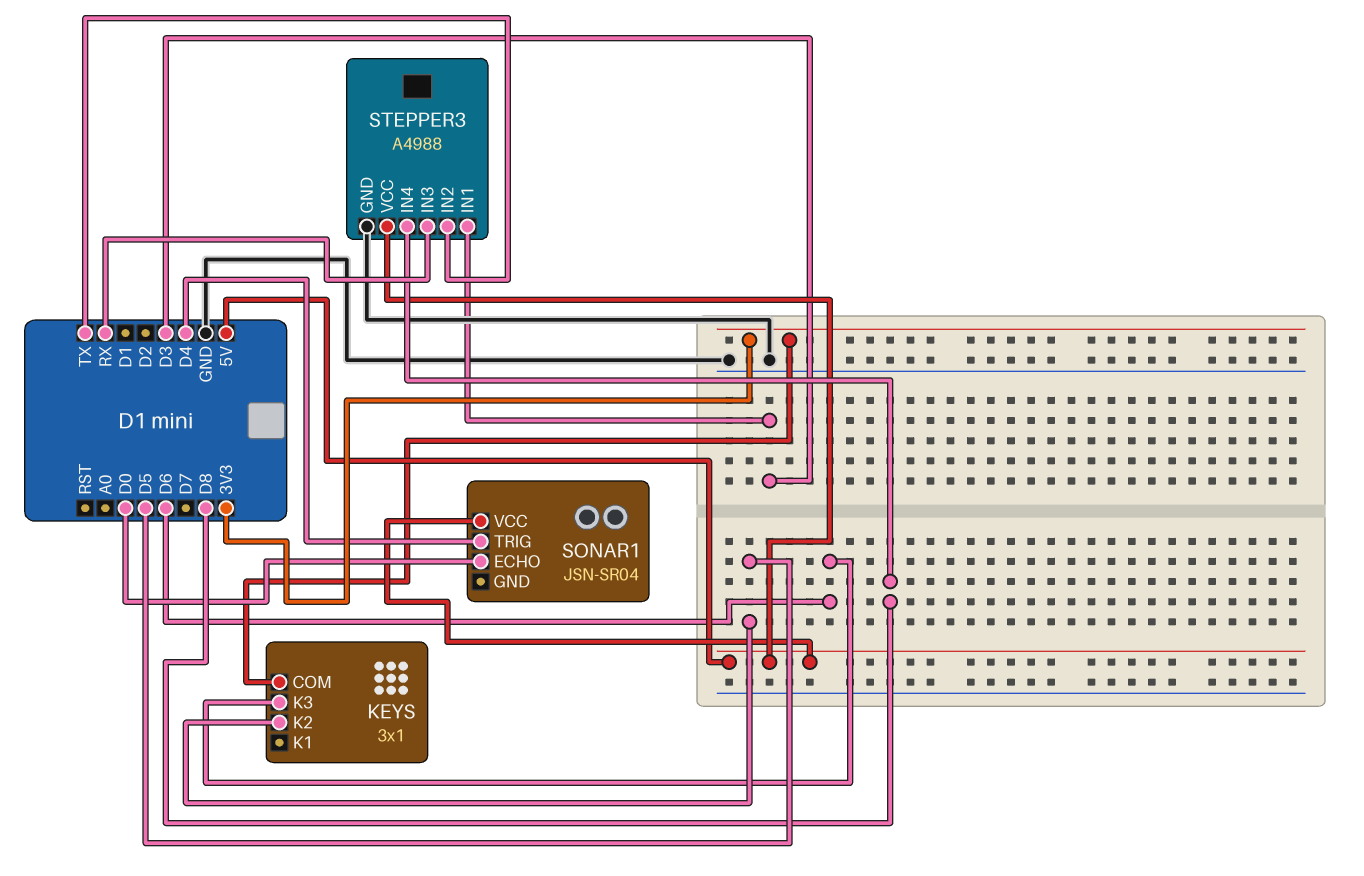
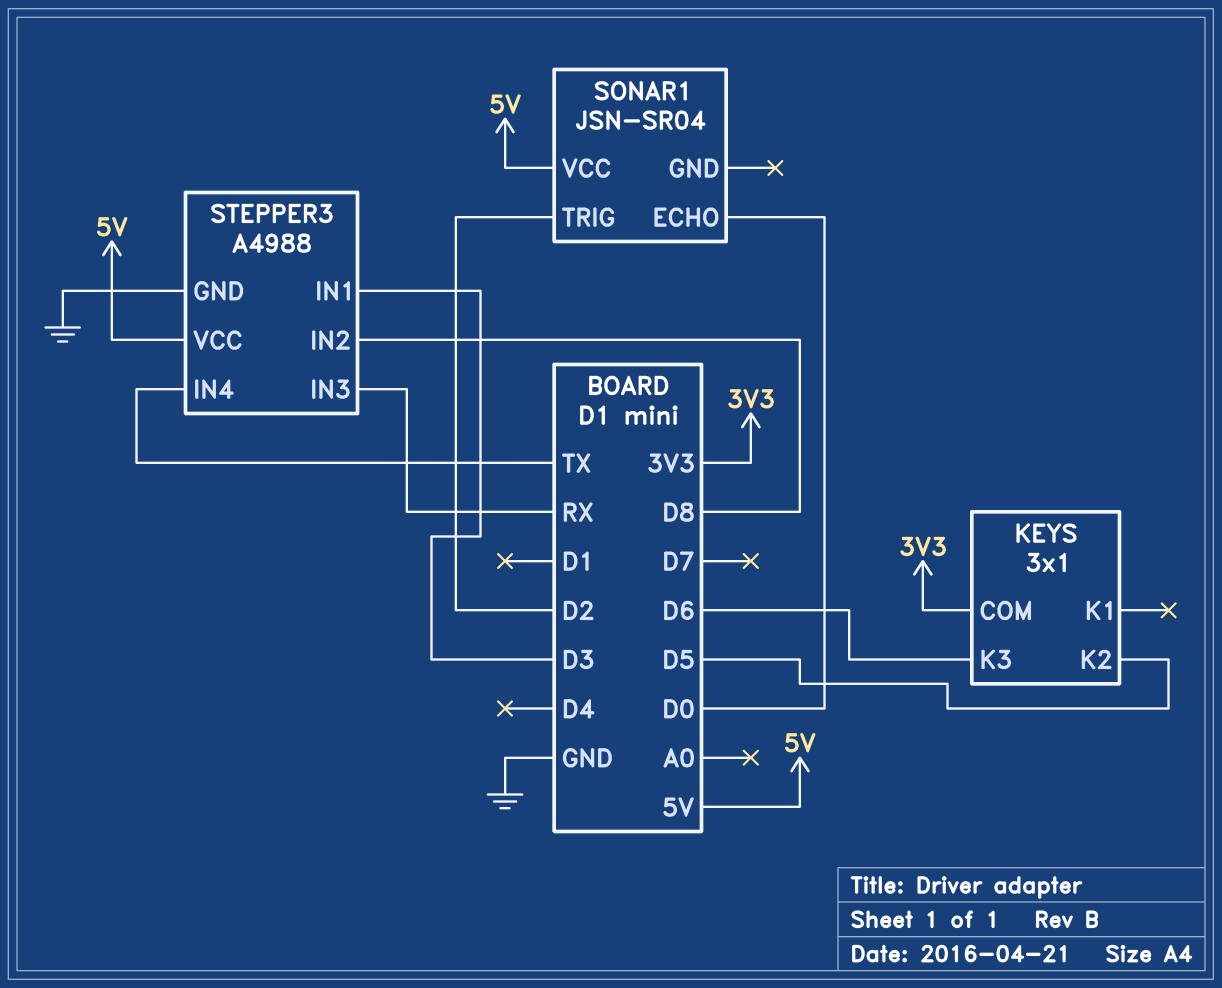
SONAR1 pin TRIG: D4 -> D2
STEPPER3 pin IN2: TX -> D8
STEPPER3 pin IN4: D8 -> TX

